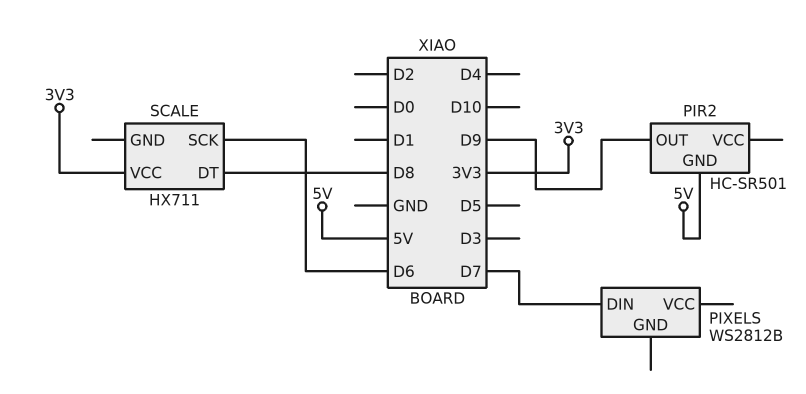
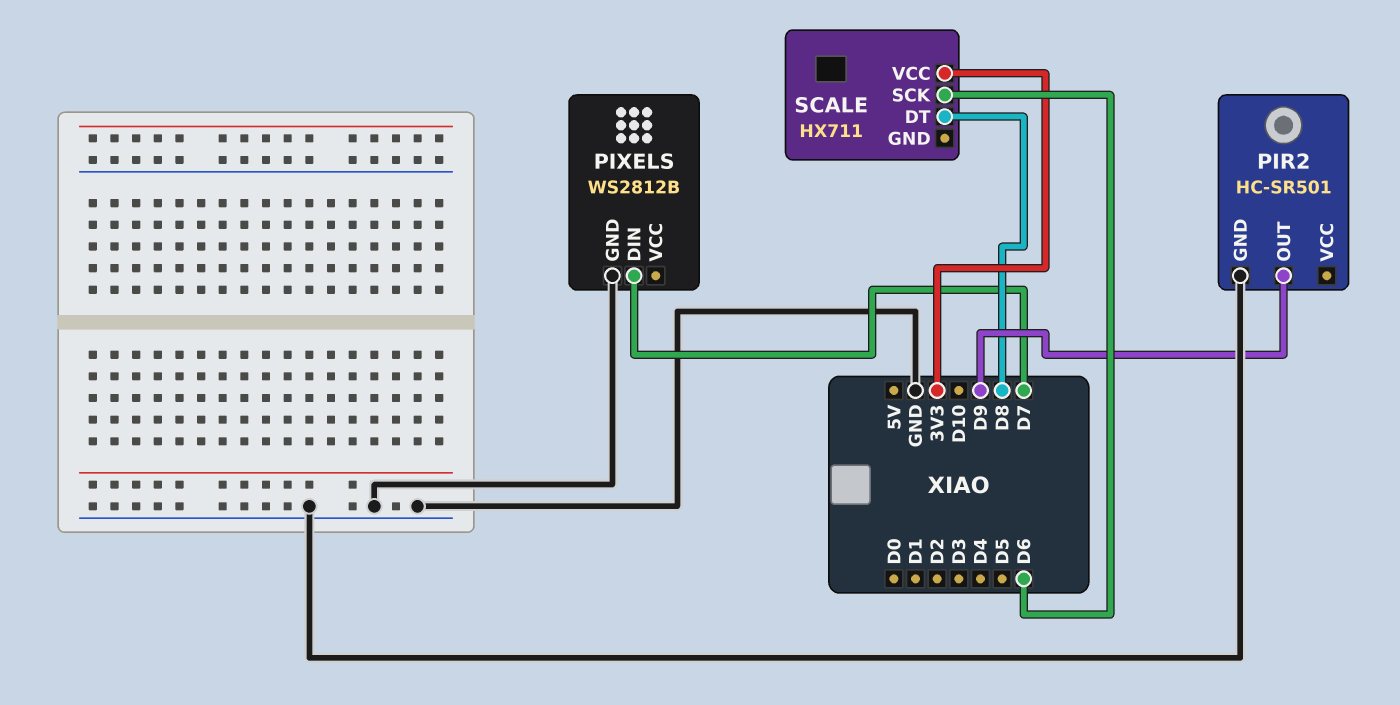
PIR2 pin GND: 5V -> GND
PIXELS pin GND: none -> GND

